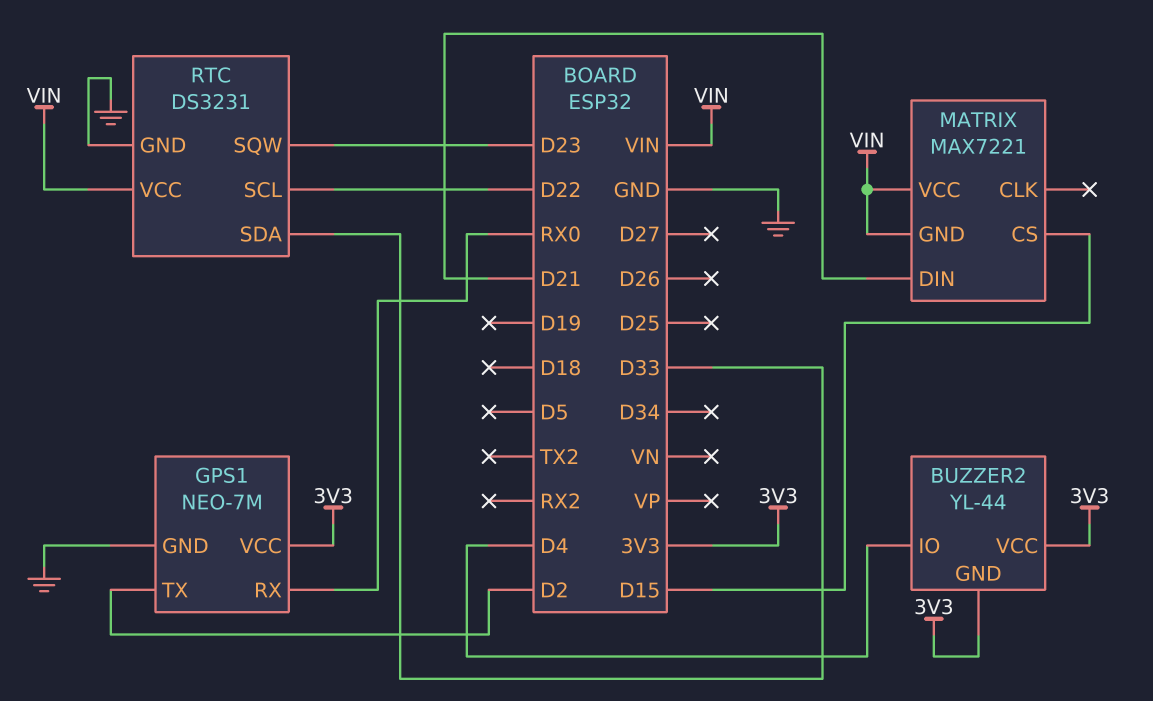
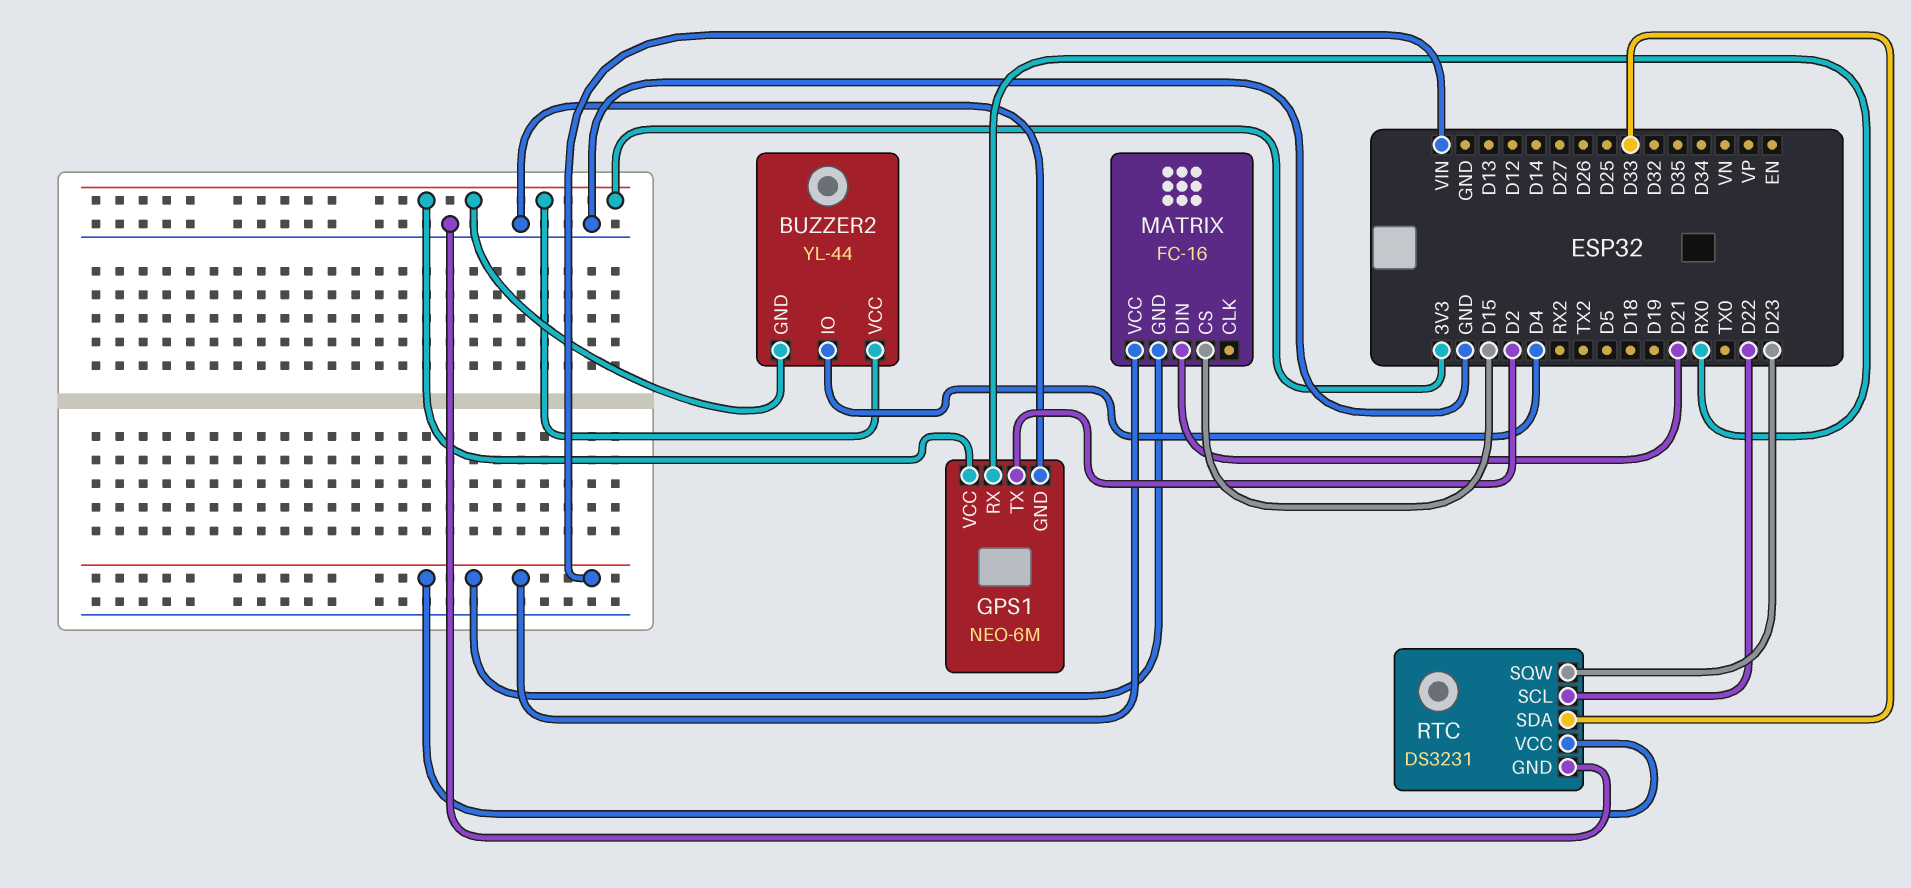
GPS1: NEO-7M -> NEO-6M
MATRIX: MAX7221 -> FC-16

